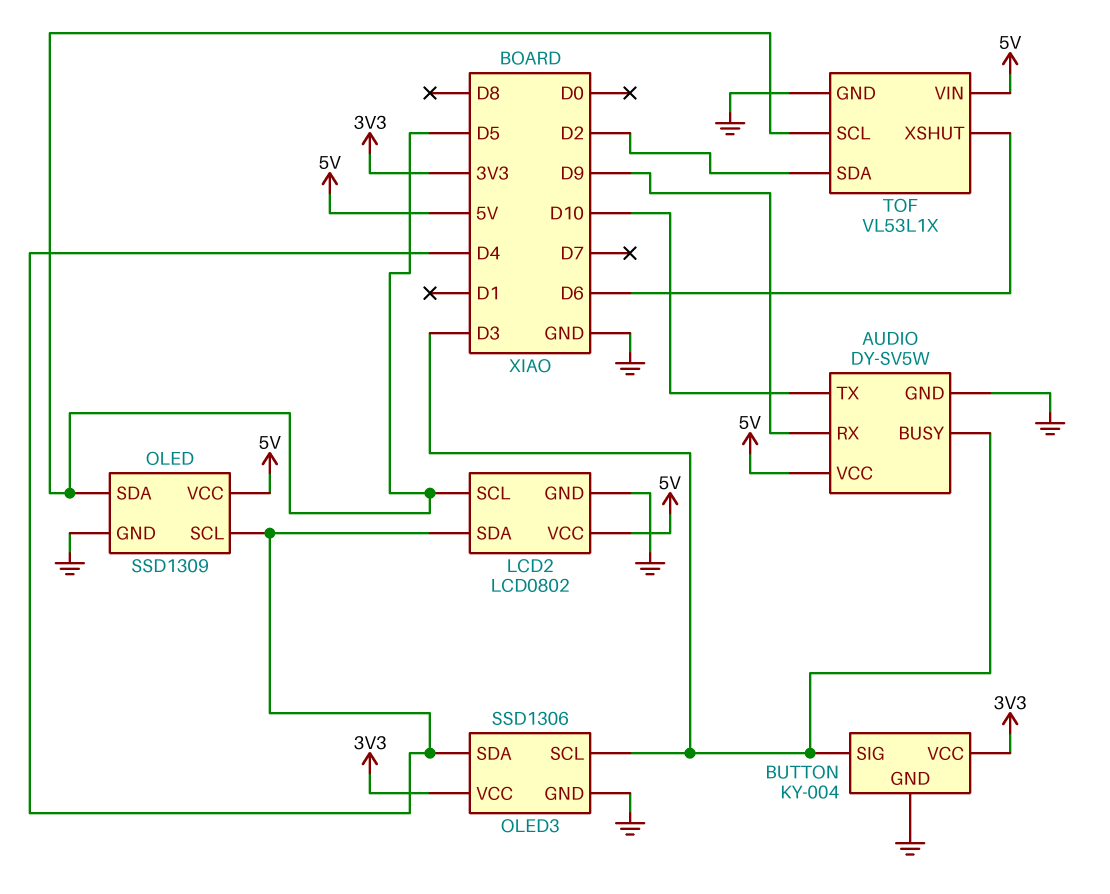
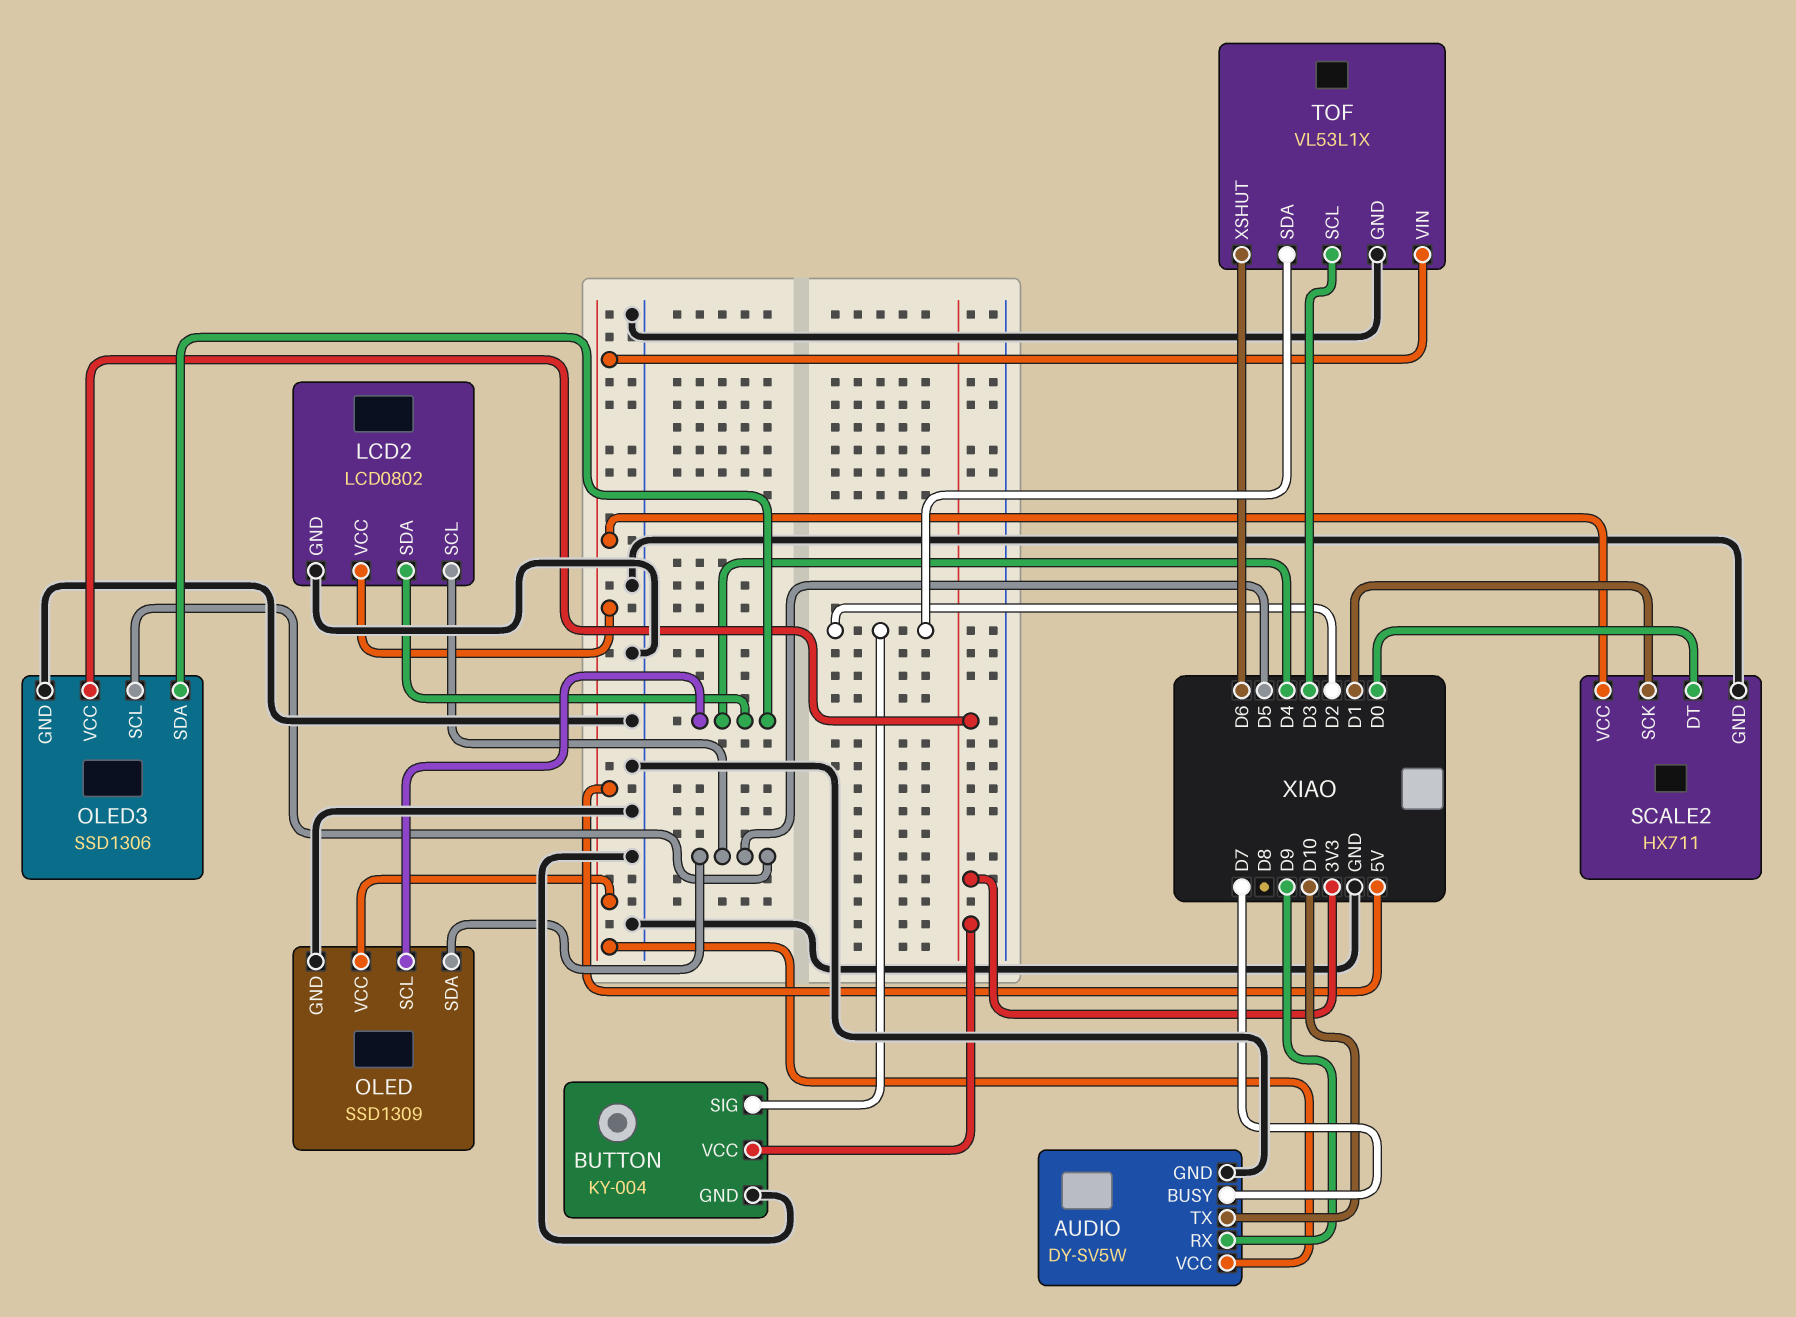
AUDIO pin BUSY: D3 -> D7
BUTTON pin SIG: D3 -> D2
OLED3 pin SCL: D3 -> D5
SCALE2: none -> HX711
SCALE2 pin DT: none -> D0
SCALE2 pin GND: none -> GND
SCALE2 pin SCK: none -> D1
SCALE2 pin VCC: none -> 5V
TOF pin SCL: D5 -> D3

